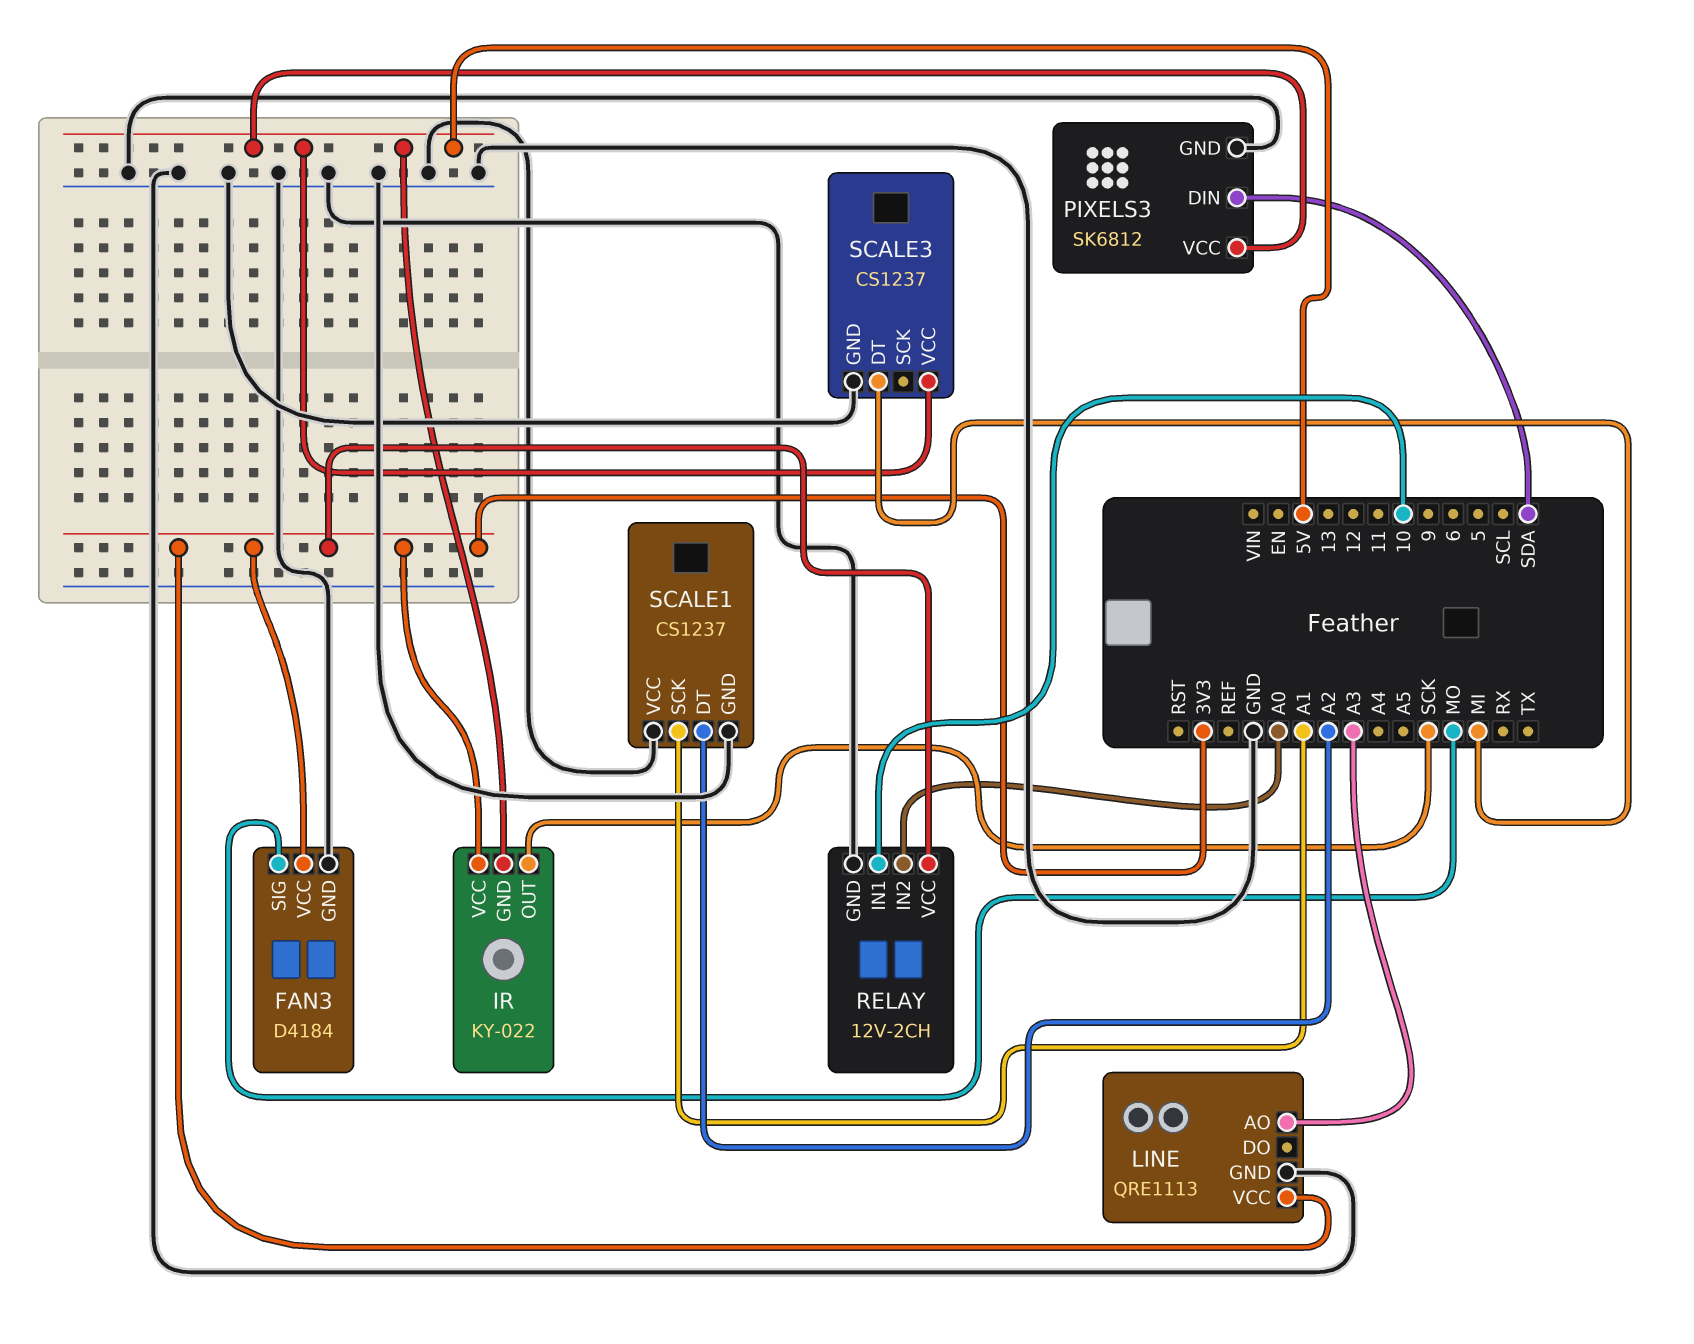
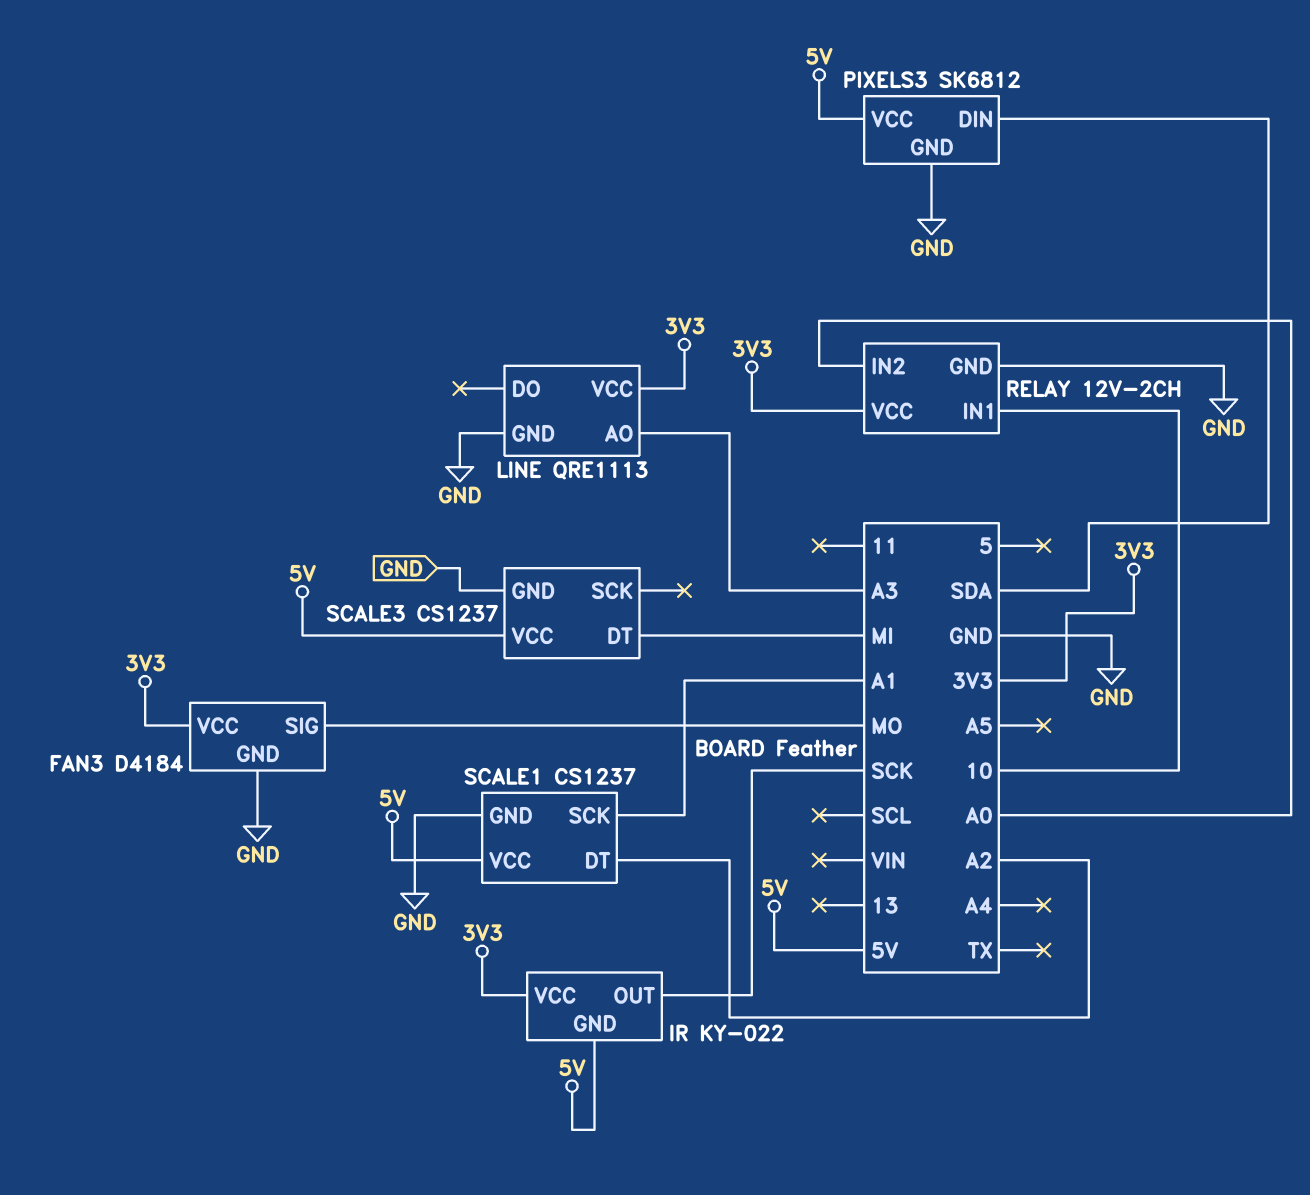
SCALE1 pin VCC: GND -> 5V

